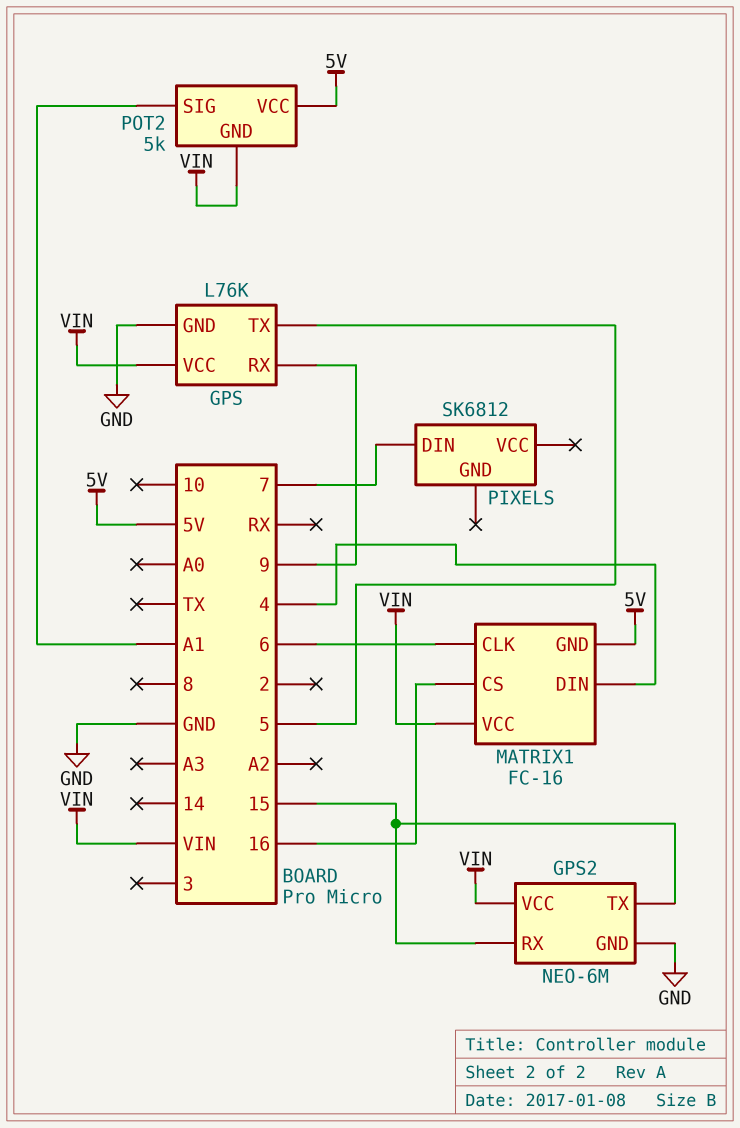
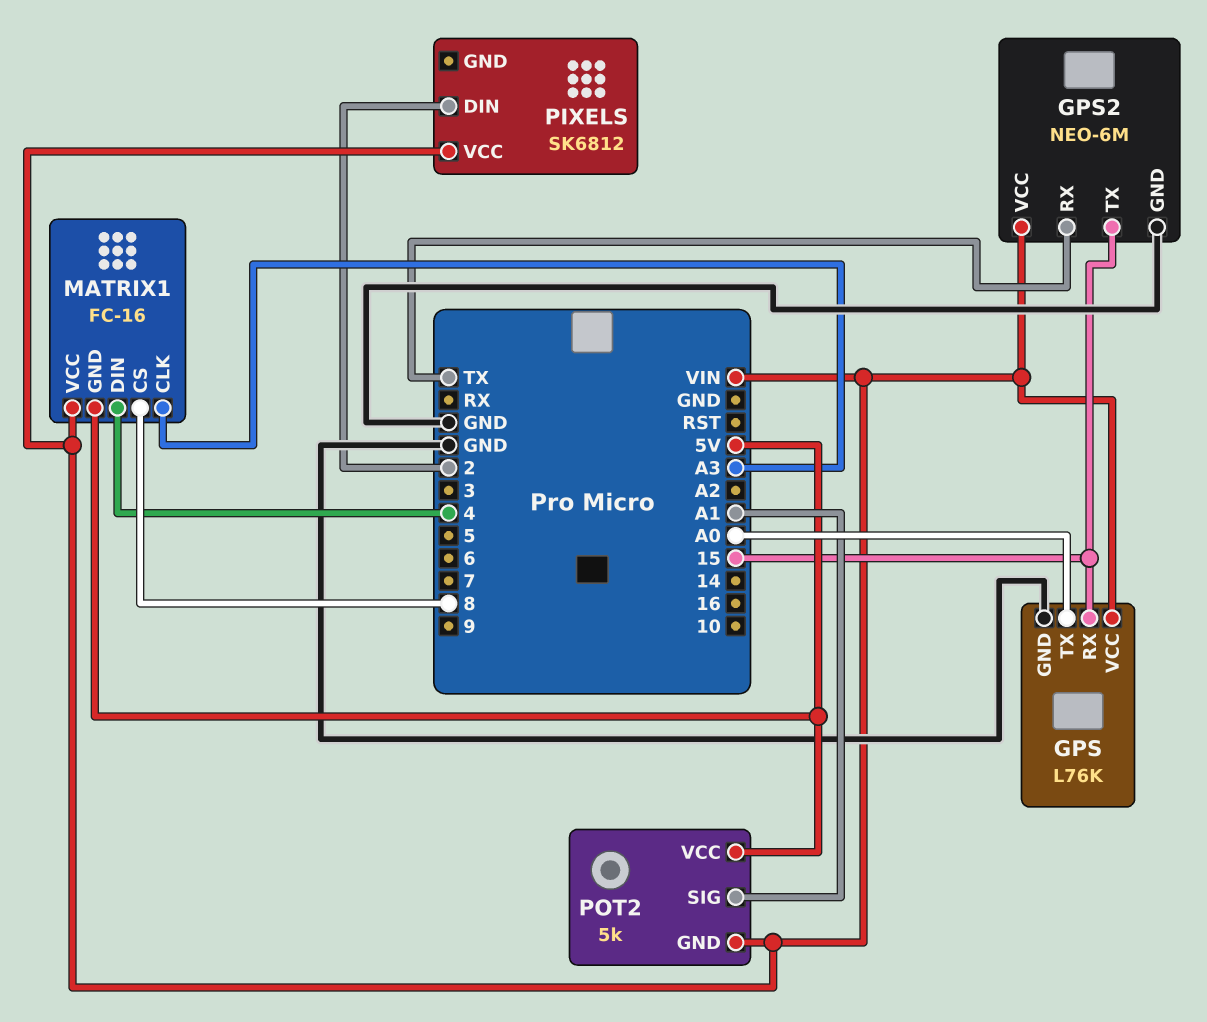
GPS pin RX: 9 -> 15
GPS pin TX: 5 -> A0
GPS2 pin RX: 15 -> TX
MATRIX1 pin CLK: 6 -> A3
MATRIX1 pin CS: 16 -> 8
PIXELS pin DIN: 7 -> 2
PIXELS pin VCC: none -> VIN

